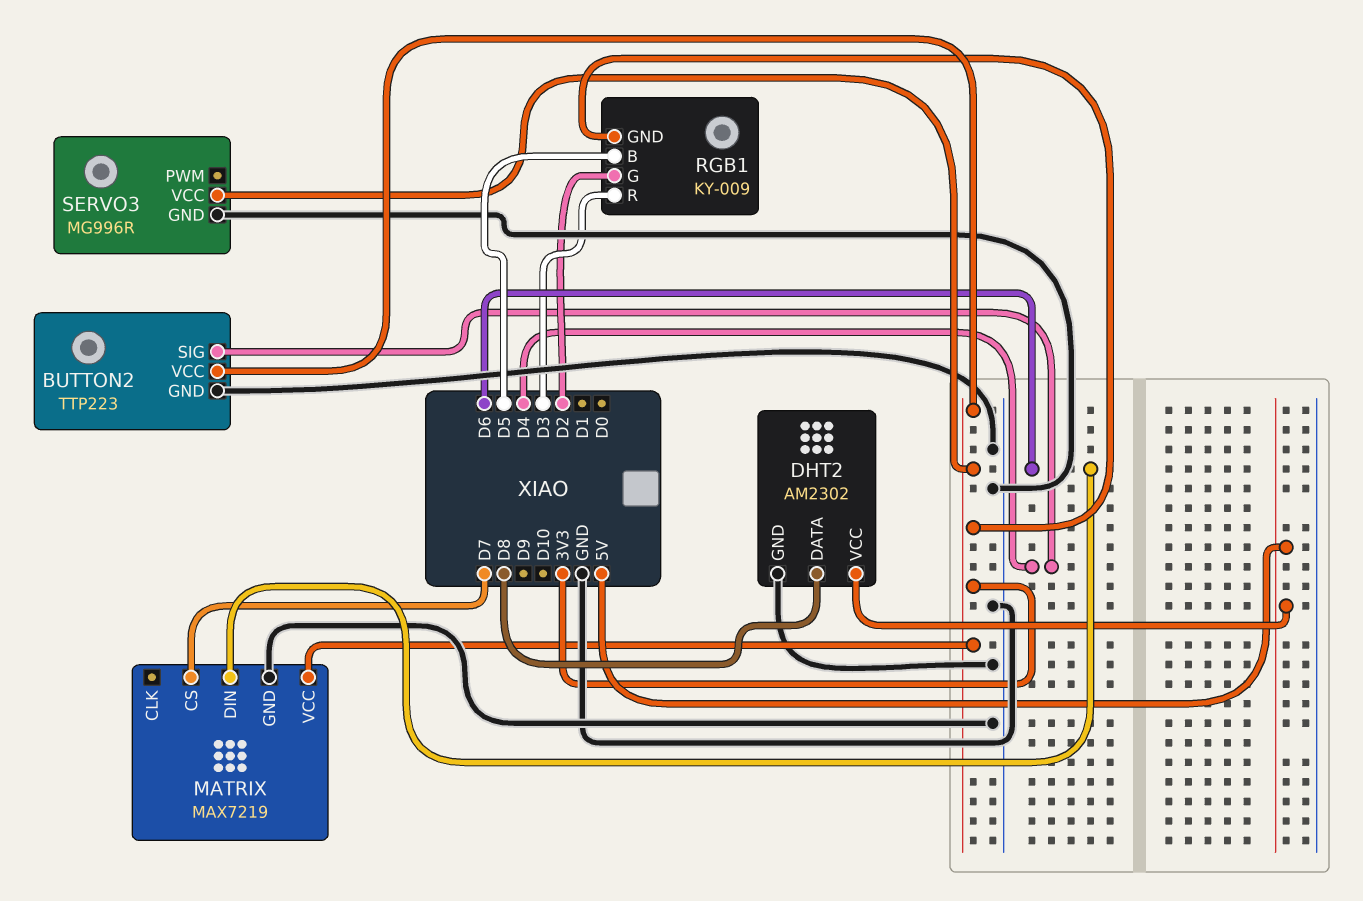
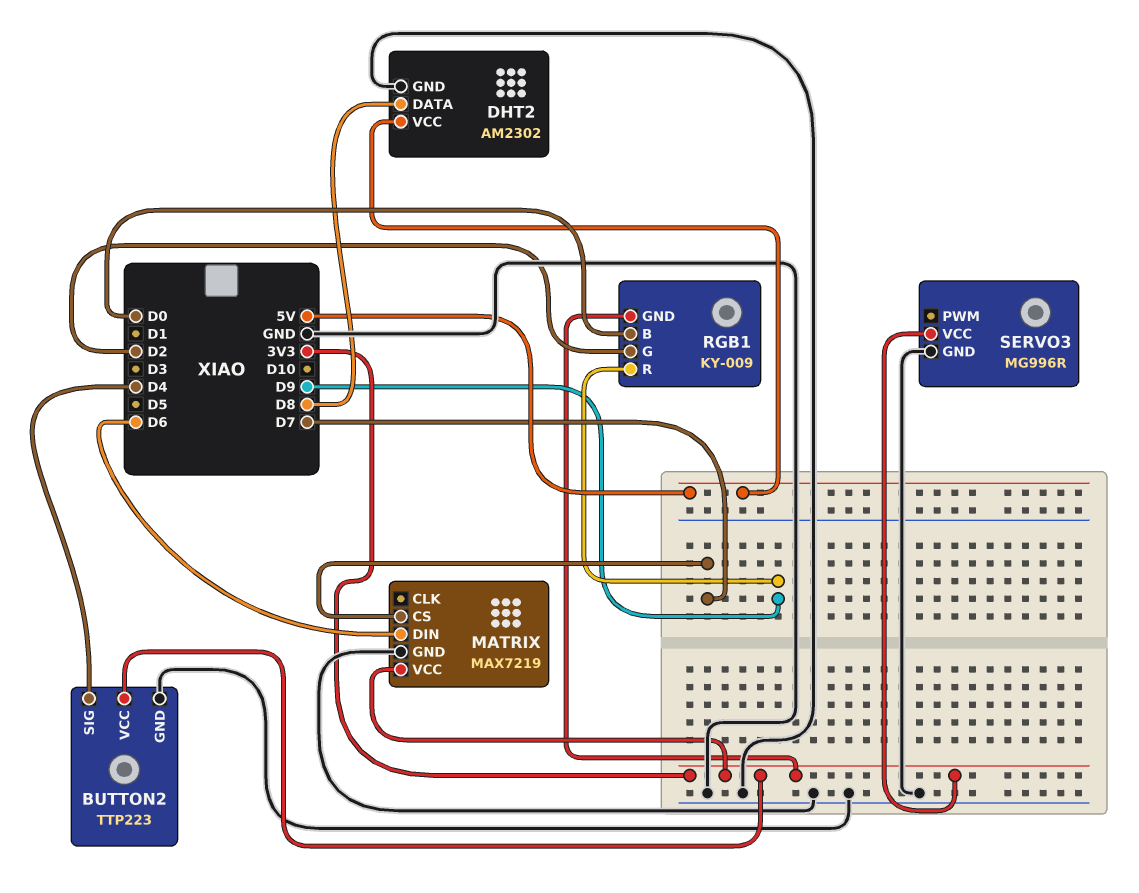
RGB1 pin B: D5 -> D0
RGB1 pin R: D3 -> D9

